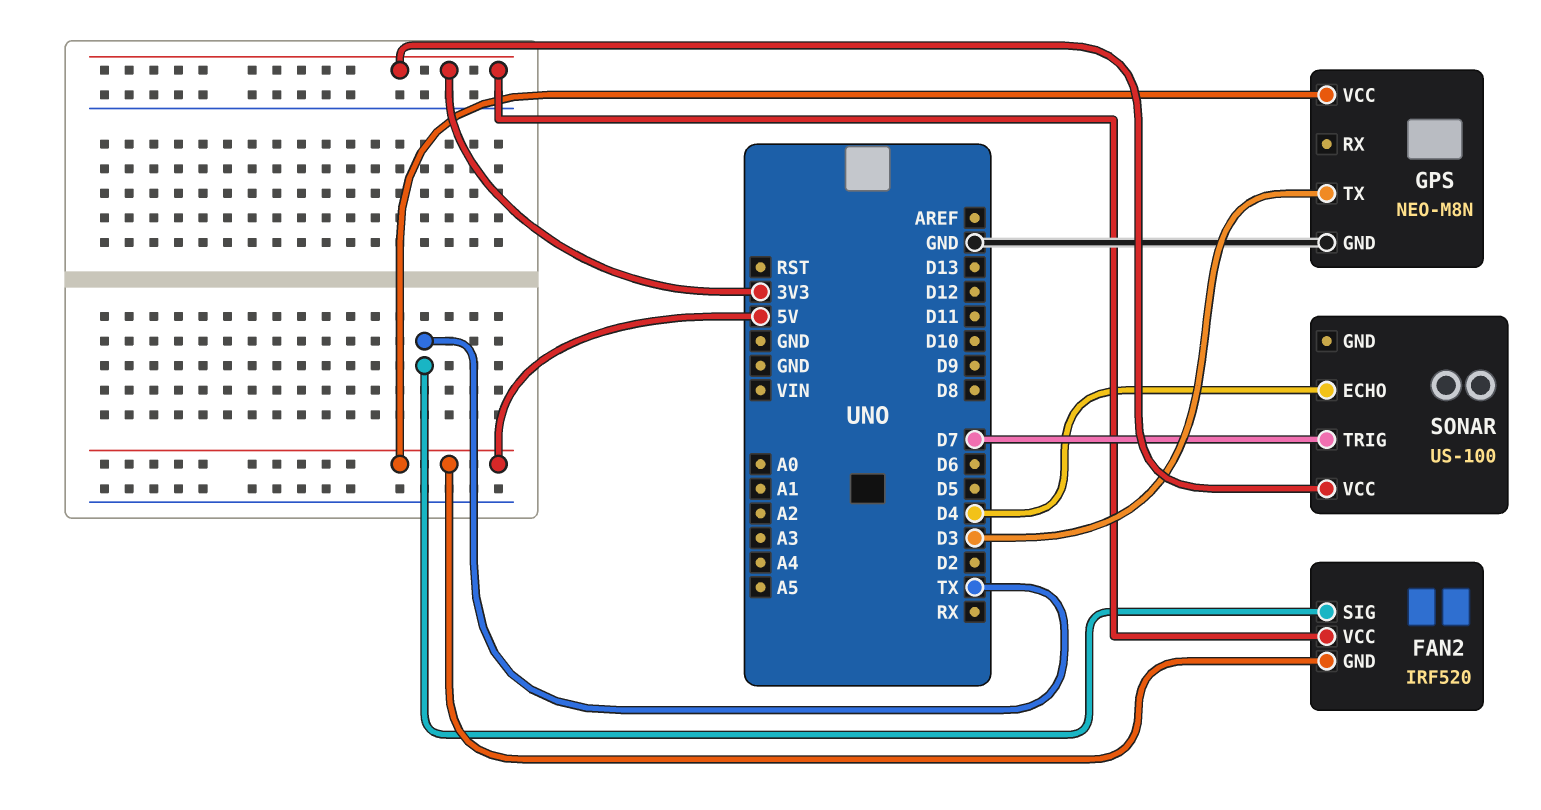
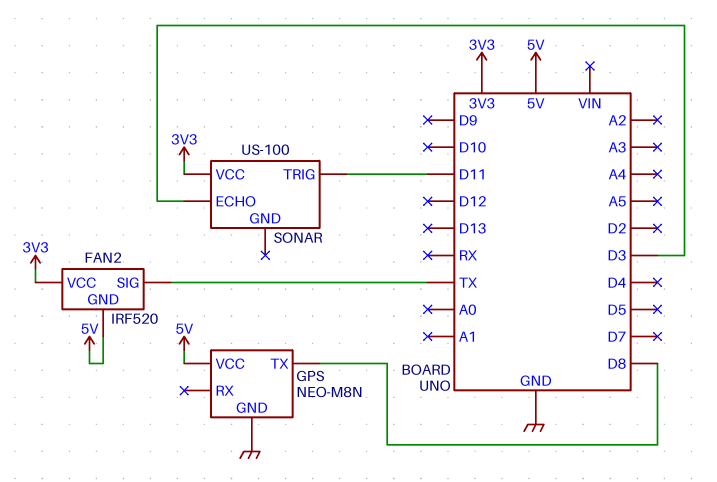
GPS pin TX: D3 -> D8
SONAR pin ECHO: D4 -> D3
SONAR pin TRIG: D7 -> D11

